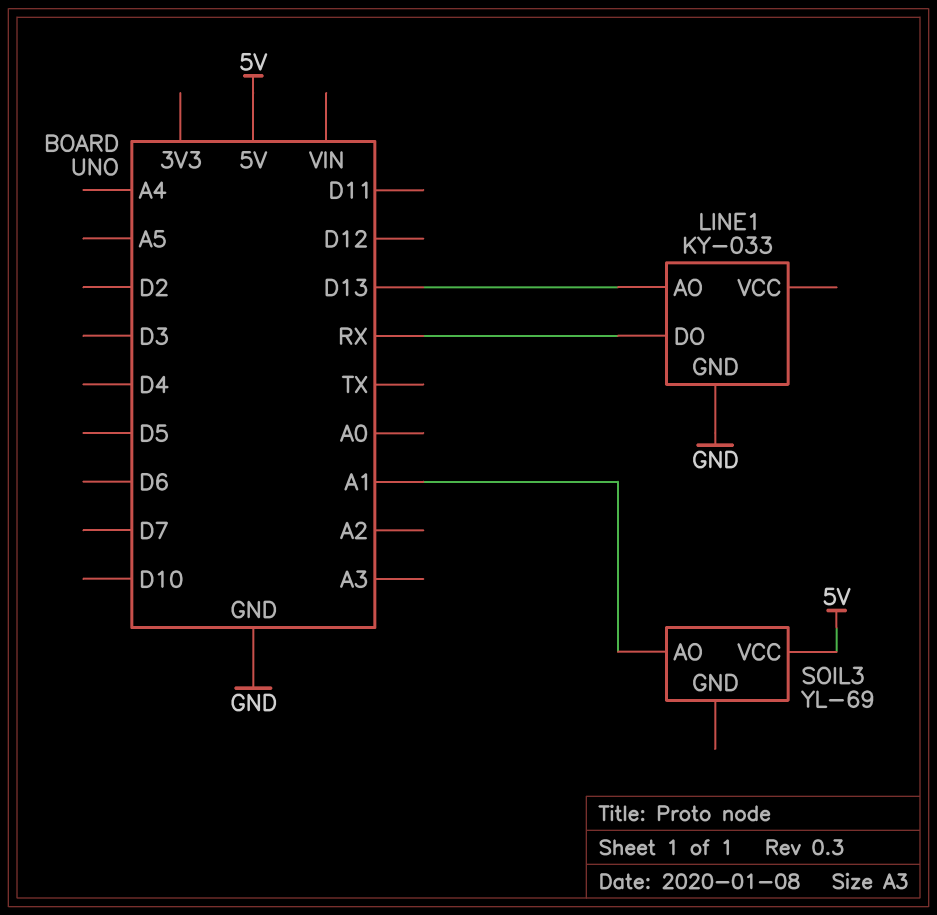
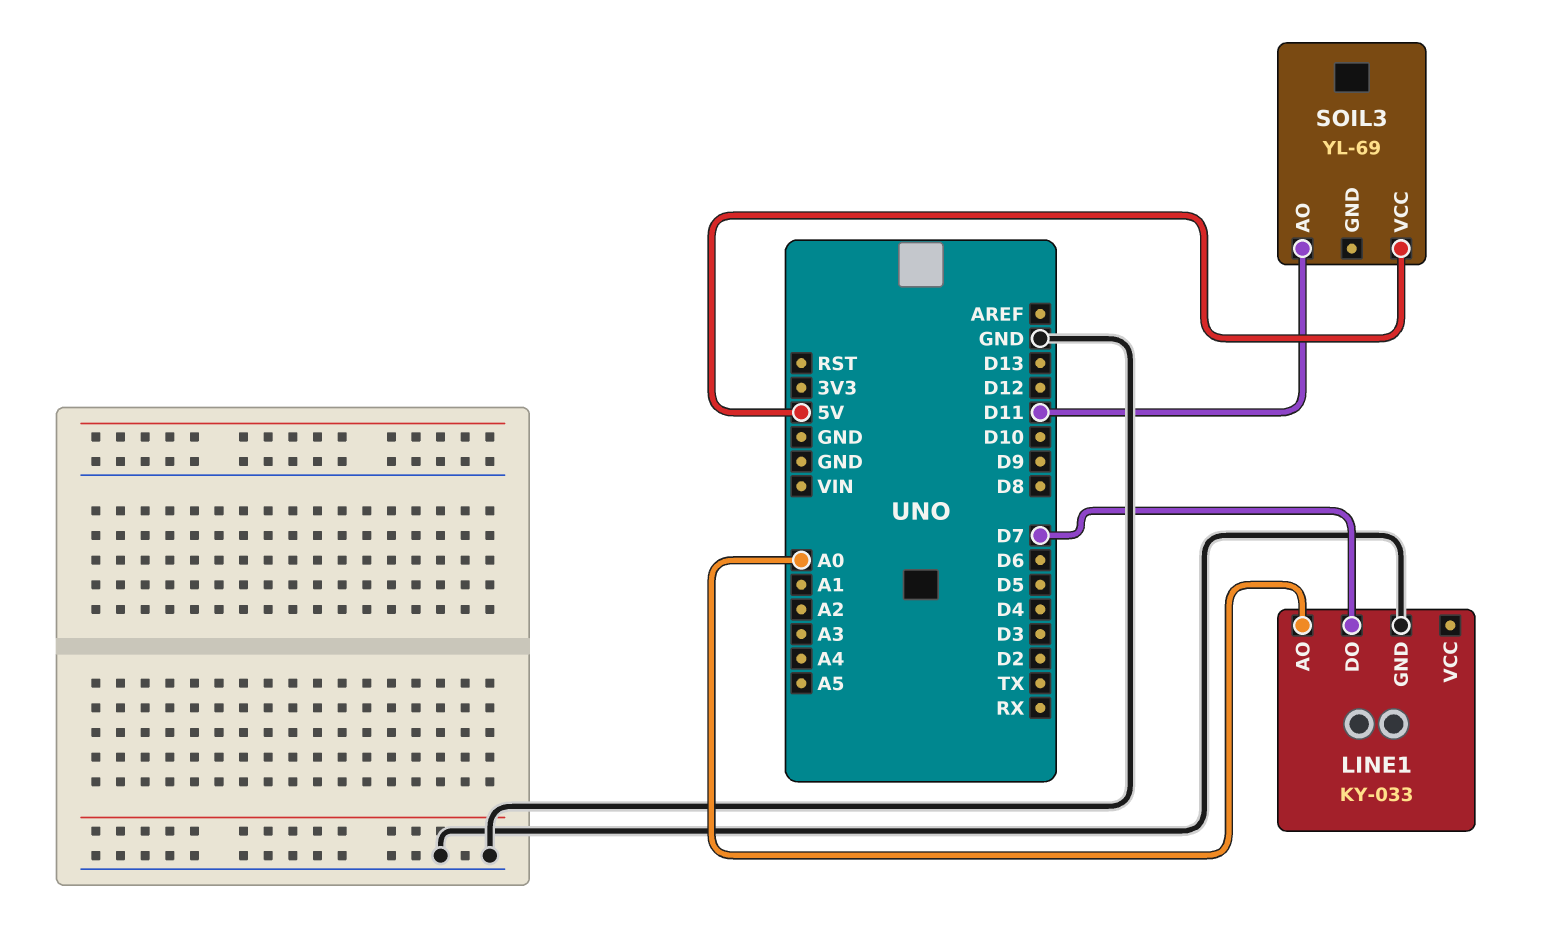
LINE1 pin AO: D13 -> A0
LINE1 pin DO: RX -> D7
SOIL3 pin AO: A1 -> D11

